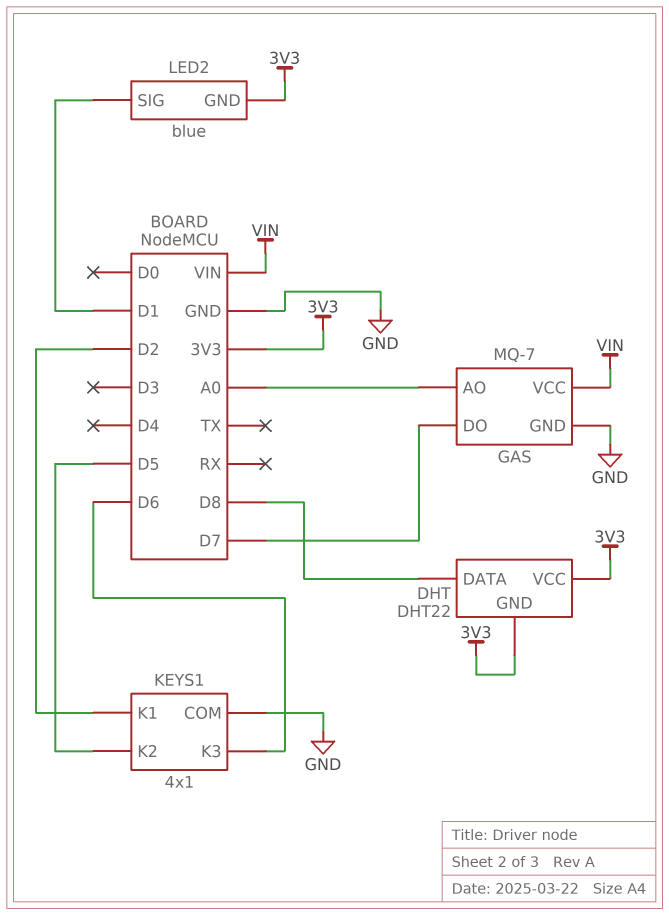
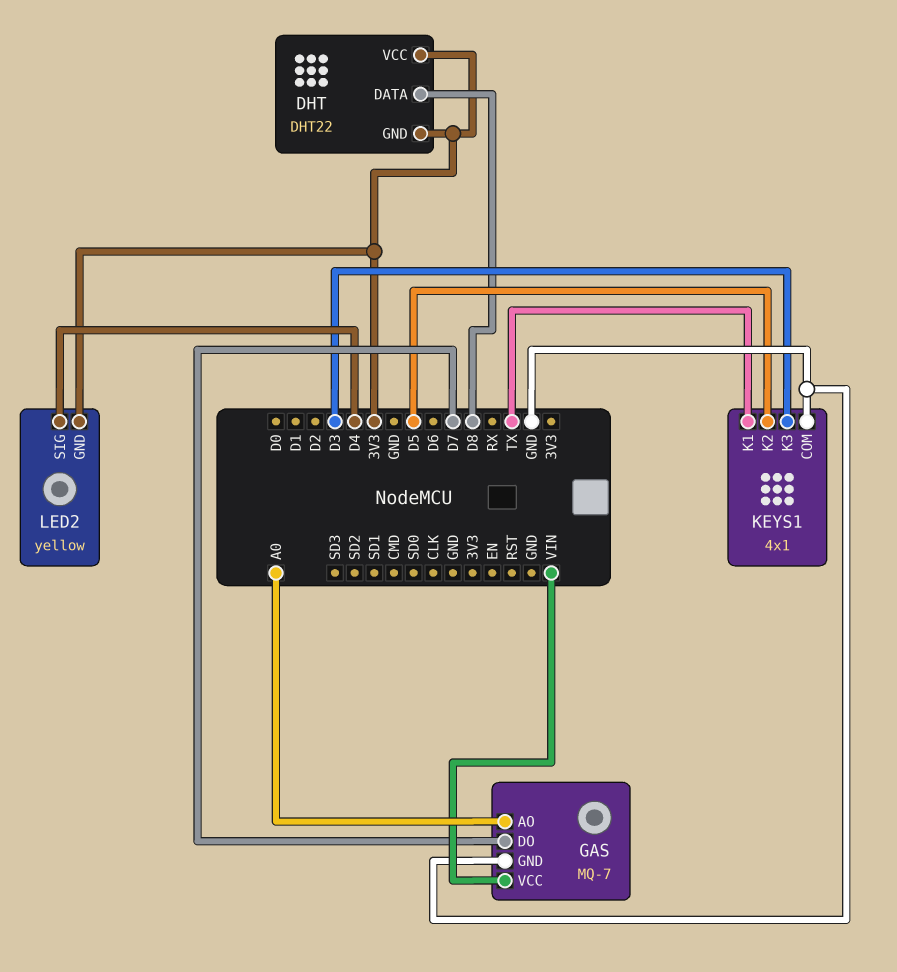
KEYS1 pin K1: D2 -> TX
KEYS1 pin K3: D6 -> D3
LED2: blue -> yellow
LED2 pin SIG: D1 -> D4

